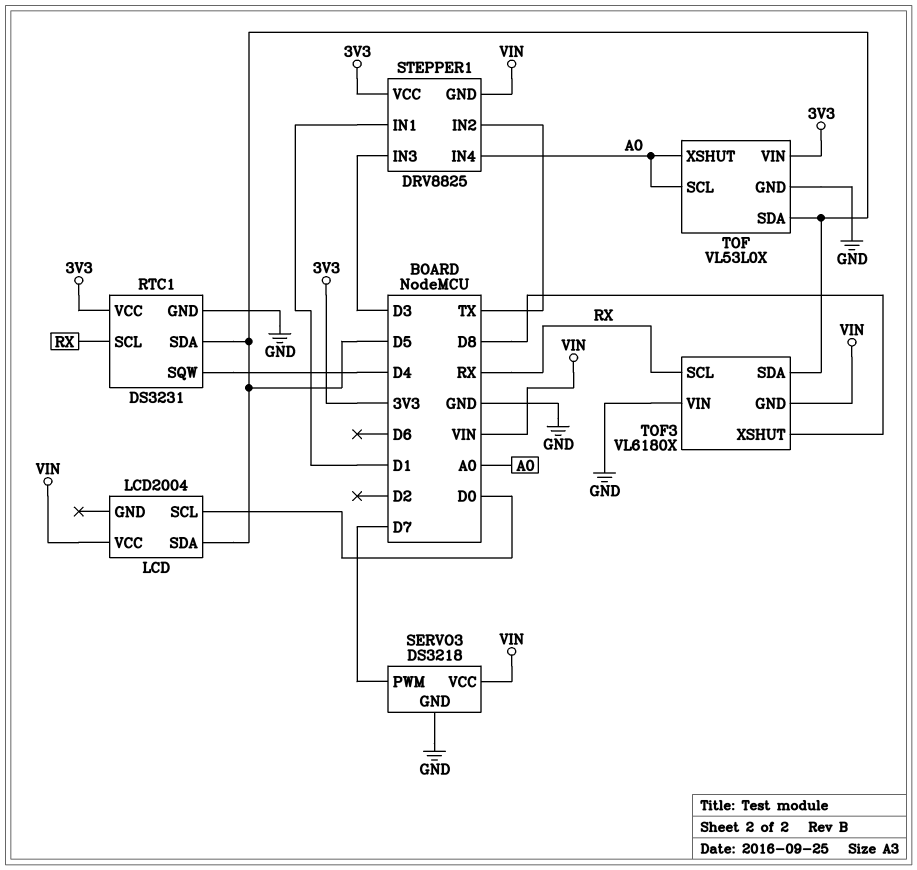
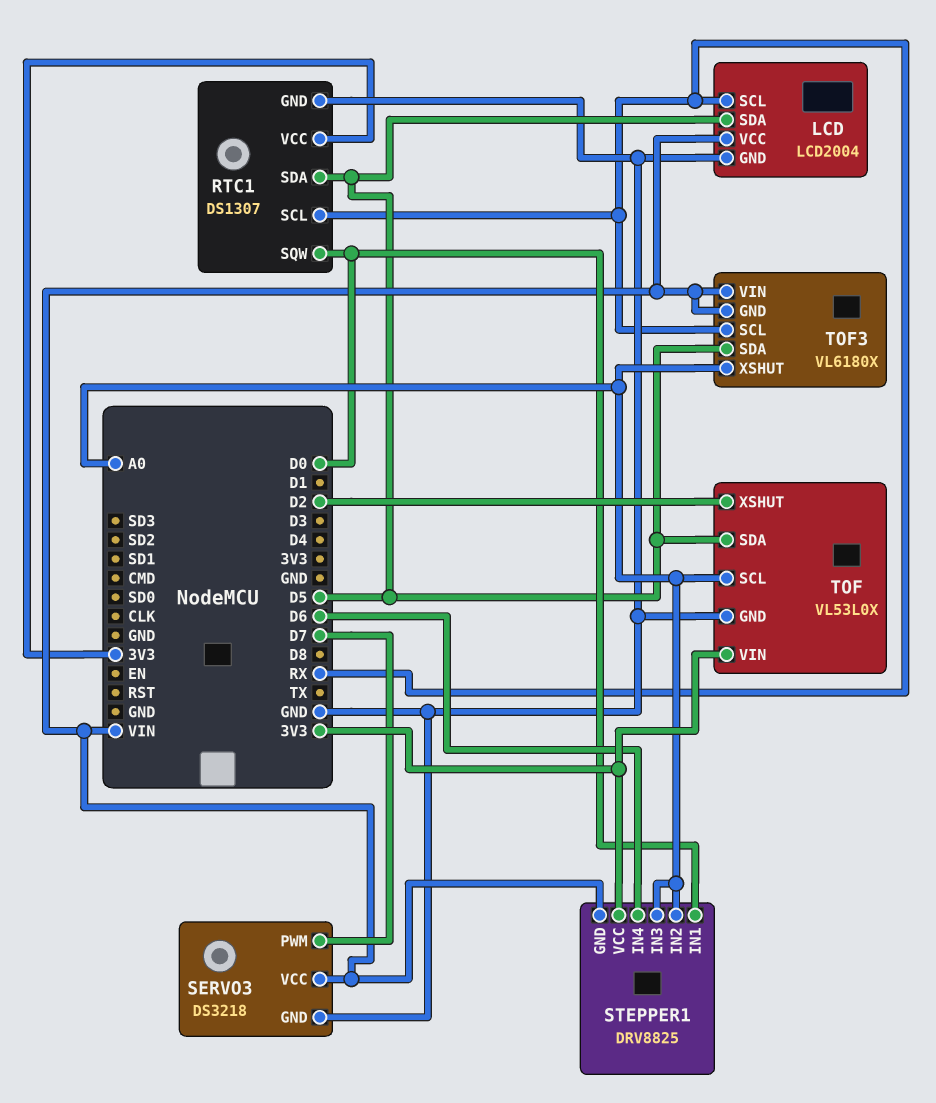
LCD pin GND: none -> GND
LCD pin SCL: D0 -> RX
RTC1: DS3231 -> DS1307
RTC1 pin SQW: D4 -> D0
STEPPER1 pin IN1: D1 -> D0
STEPPER1 pin IN2: TX -> A0
STEPPER1 pin IN3: D3 -> A0
STEPPER1 pin IN4: A0 -> D6
TOF pin XSHUT: A0 -> D2
TOF3 pin VIN: GND -> VIN
TOF3 pin XSHUT: D8 -> A0

